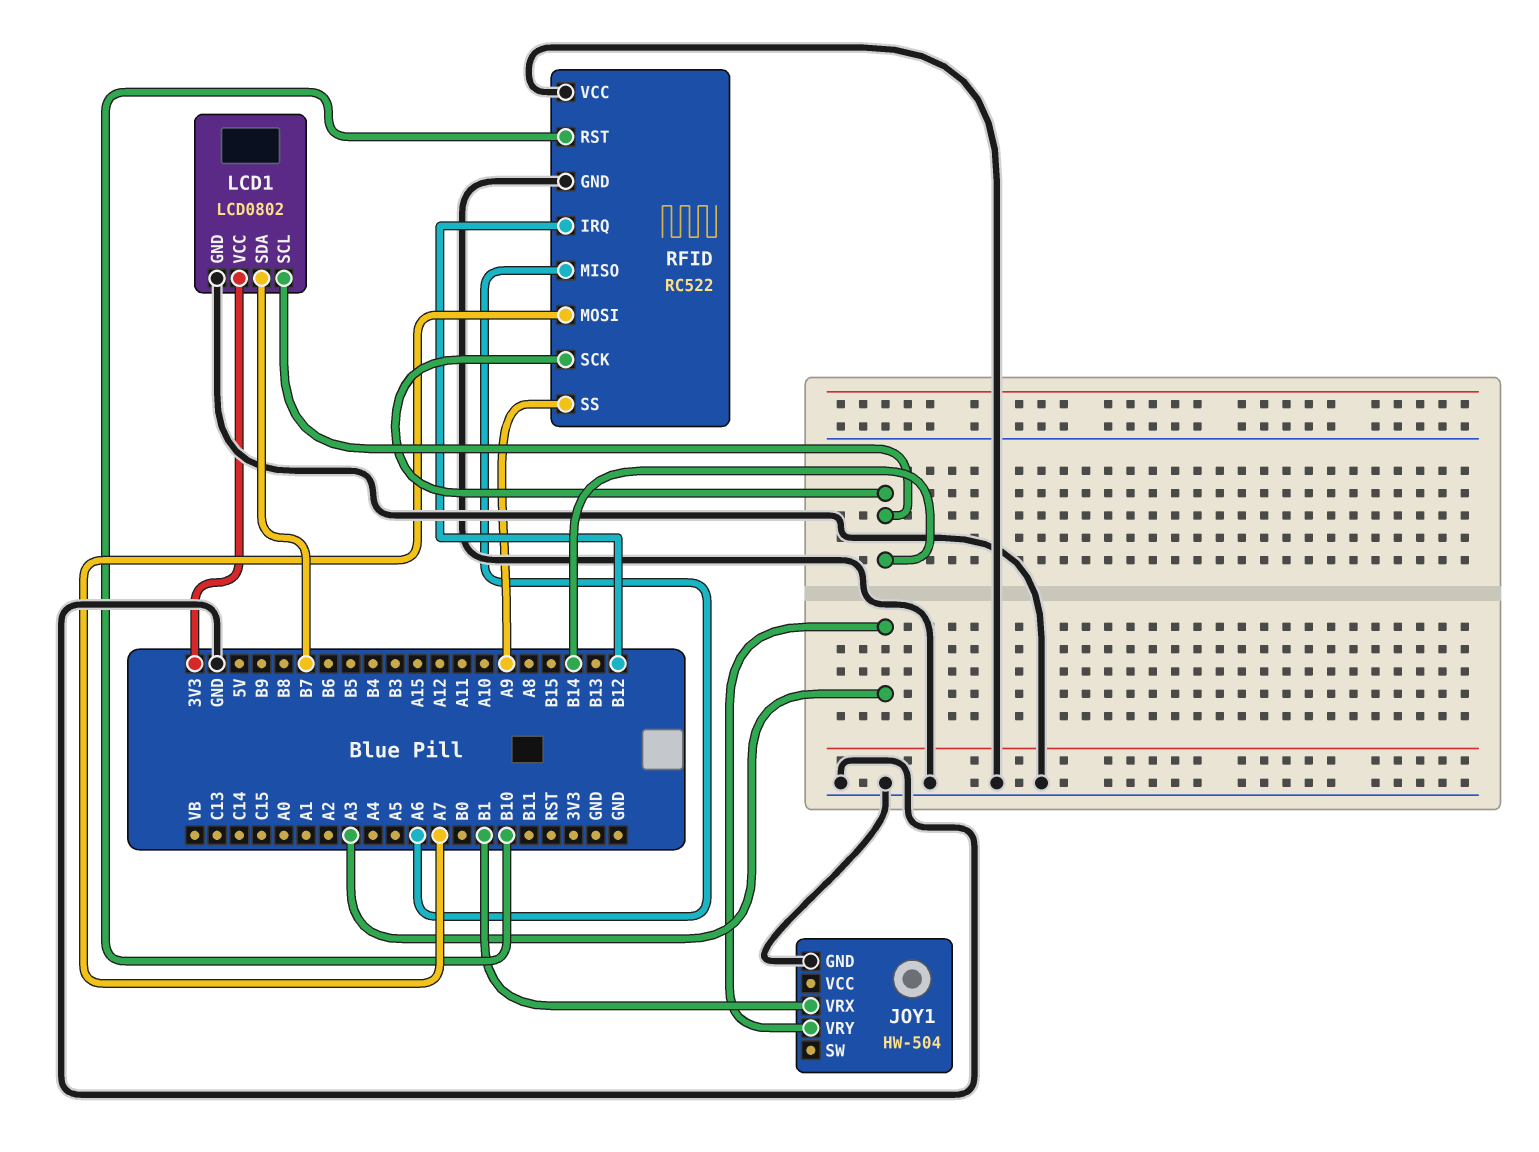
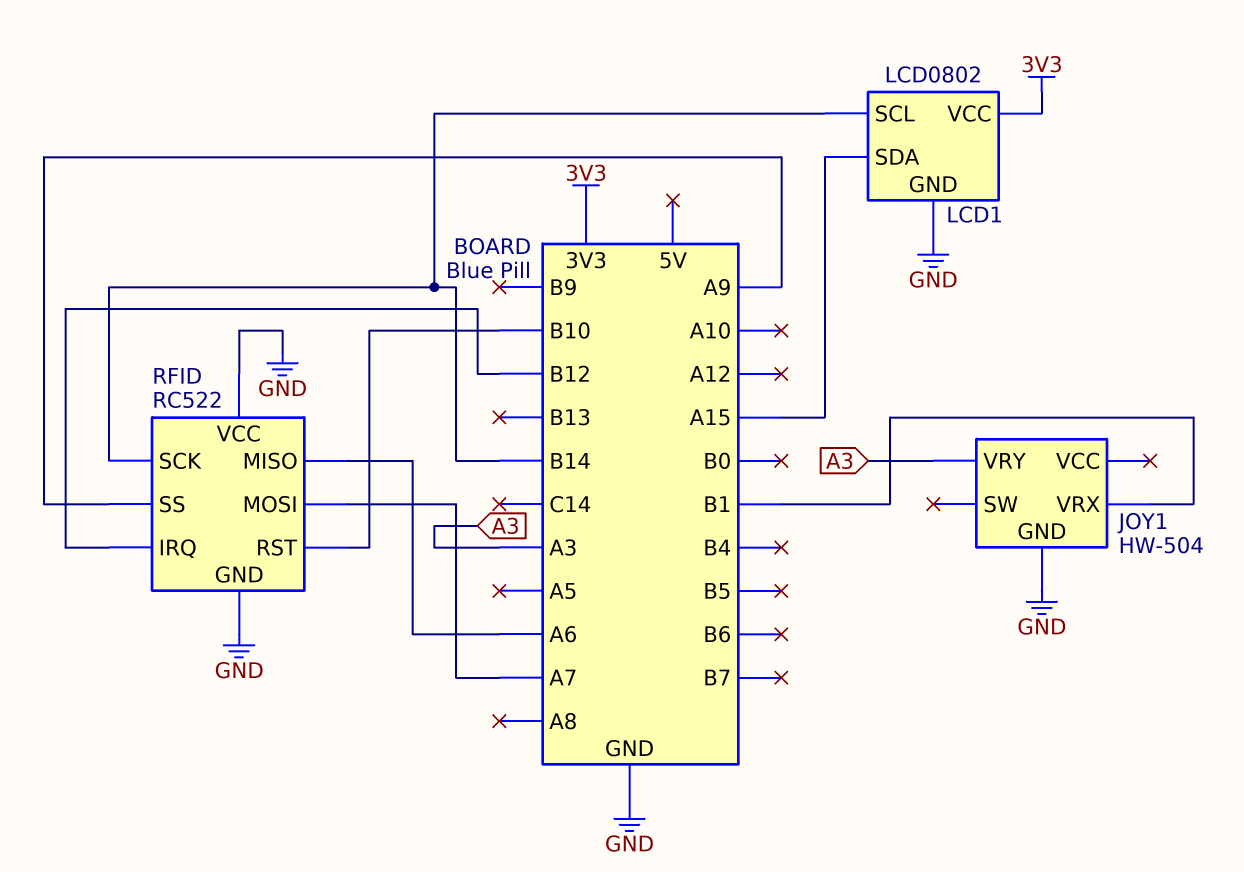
LCD1 pin SDA: B7 -> A15

